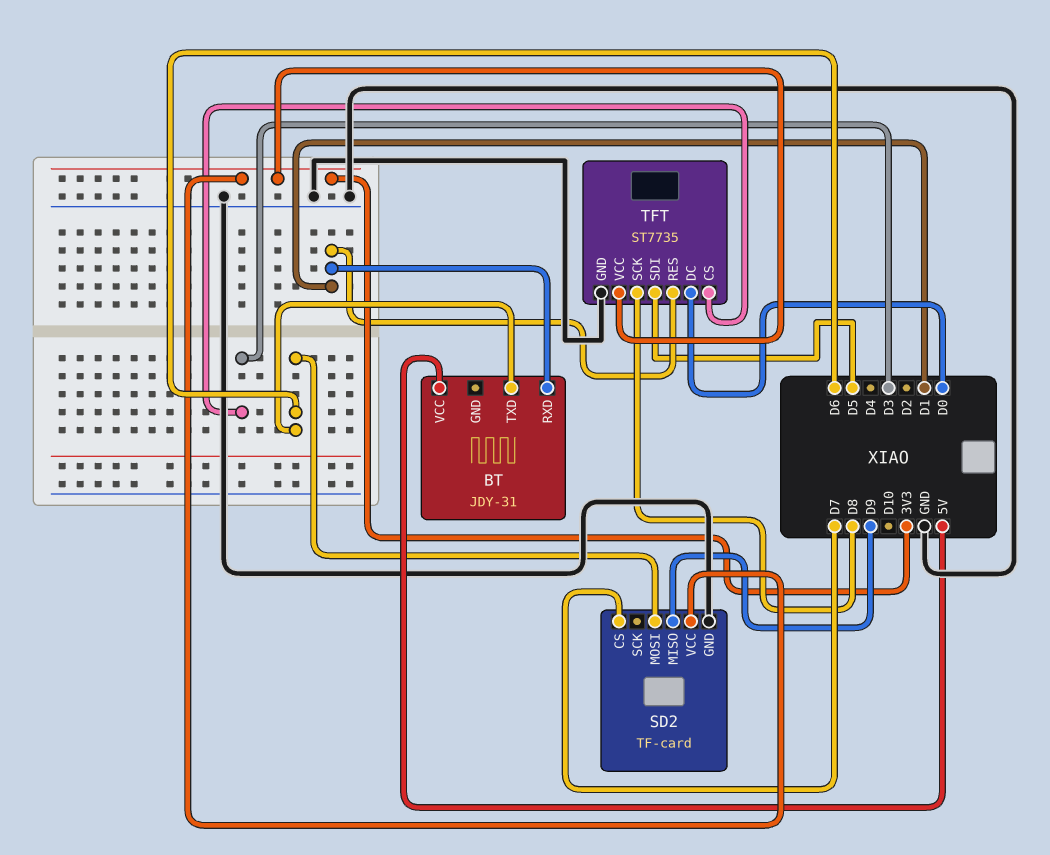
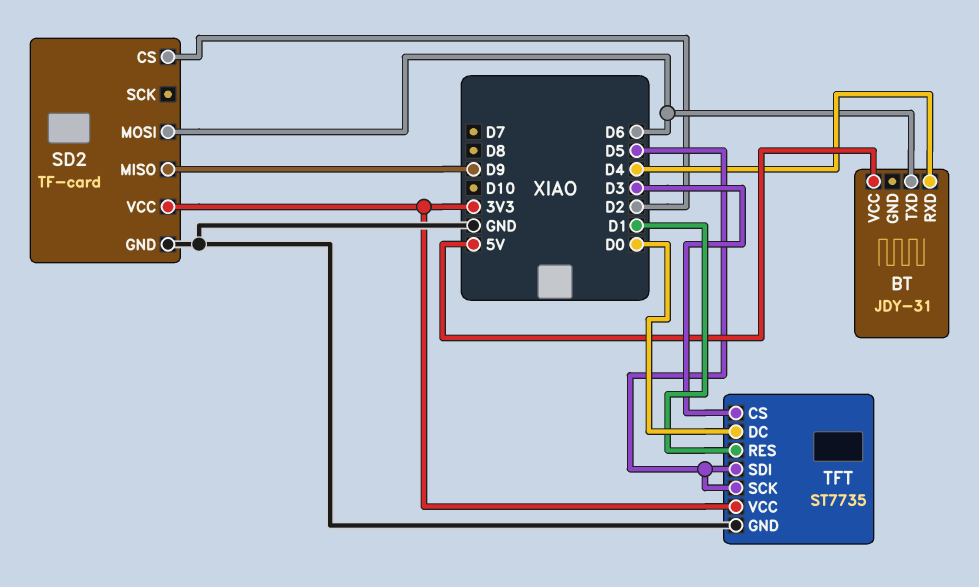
BT pin RXD: D1 -> D4
SD2 pin CS: D7 -> D2
TFT pin SCK: D8 -> D5

